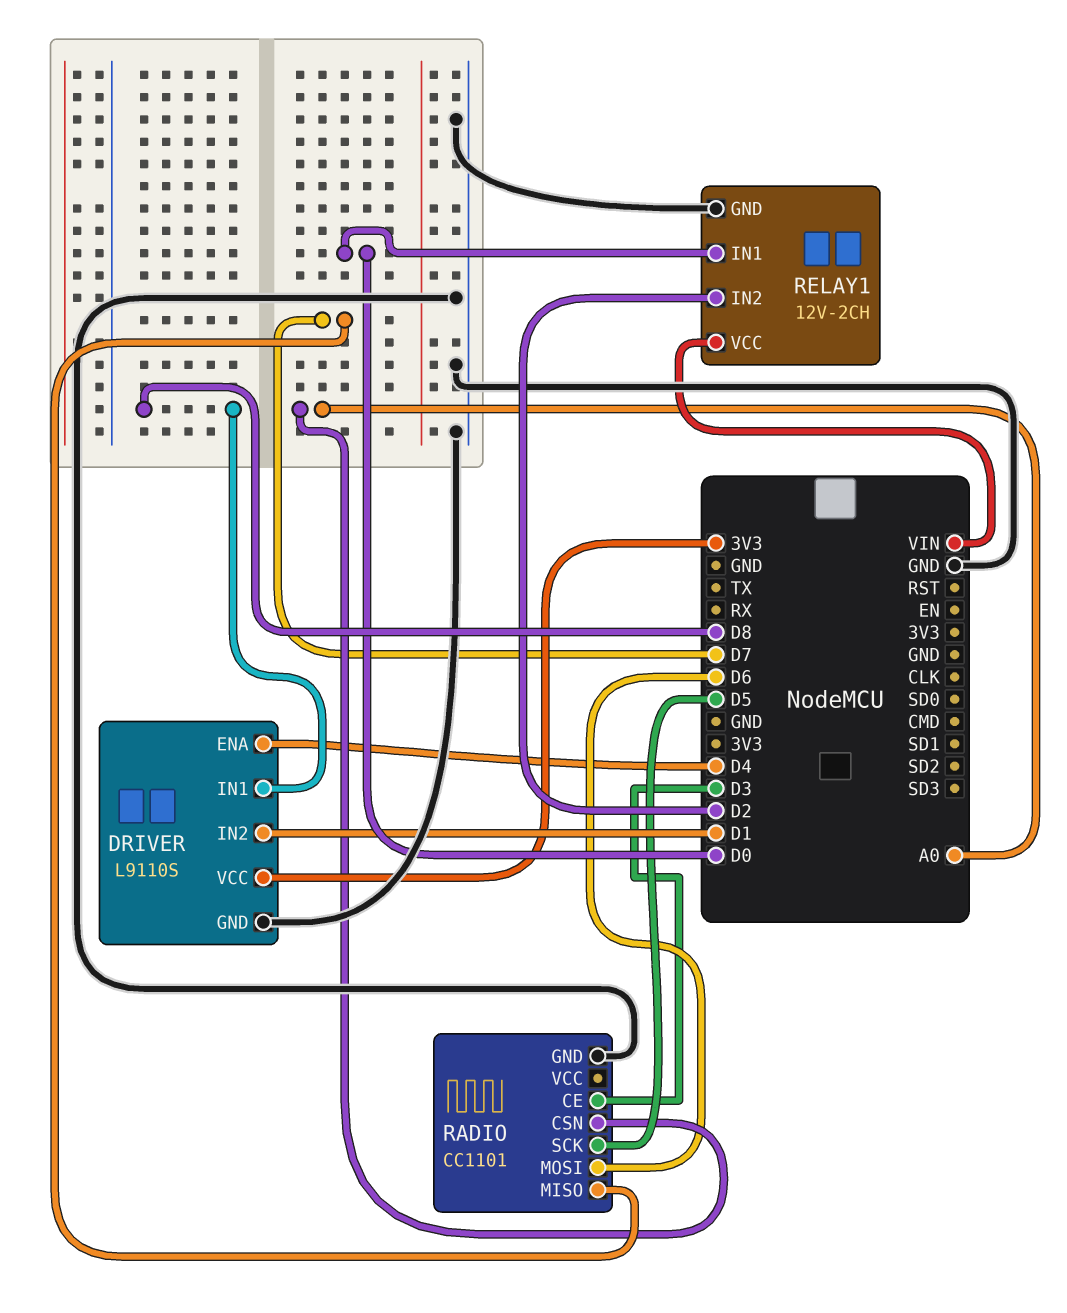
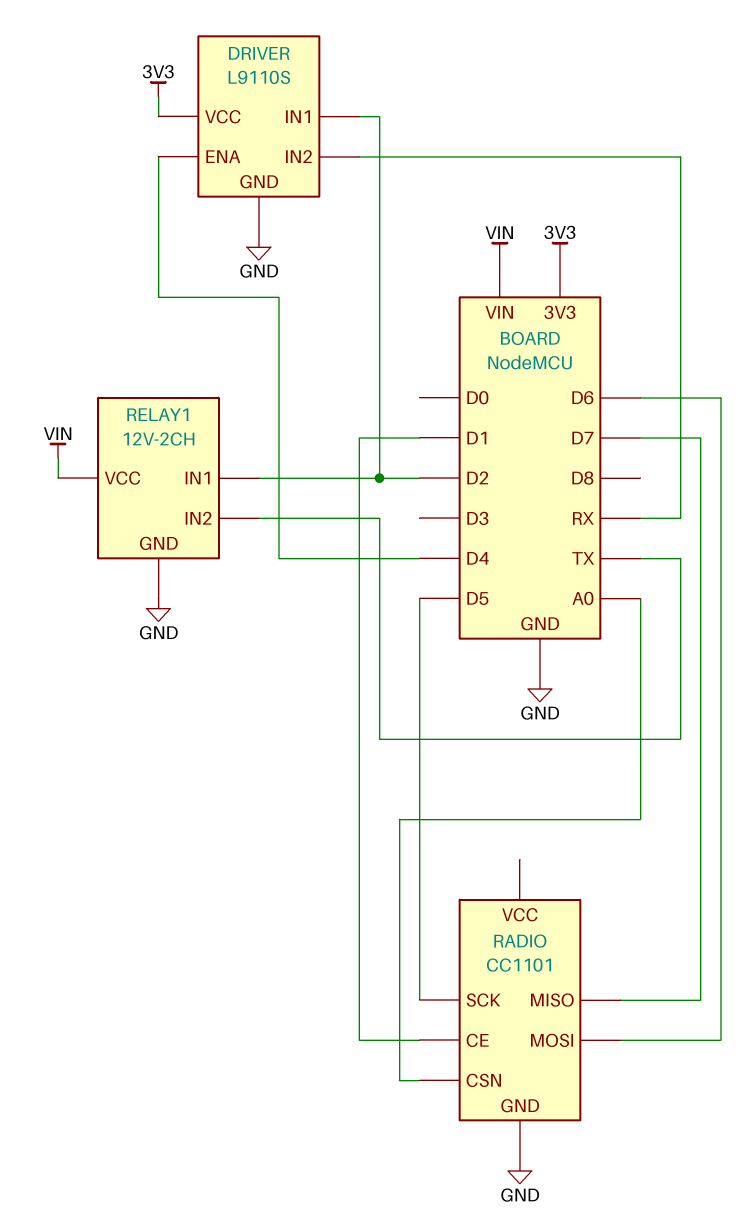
DRIVER pin IN1: D8 -> D2
DRIVER pin IN2: D1 -> RX
RADIO pin CE: D3 -> D1
RELAY1 pin IN1: D0 -> D2
RELAY1 pin IN2: D2 -> TX

